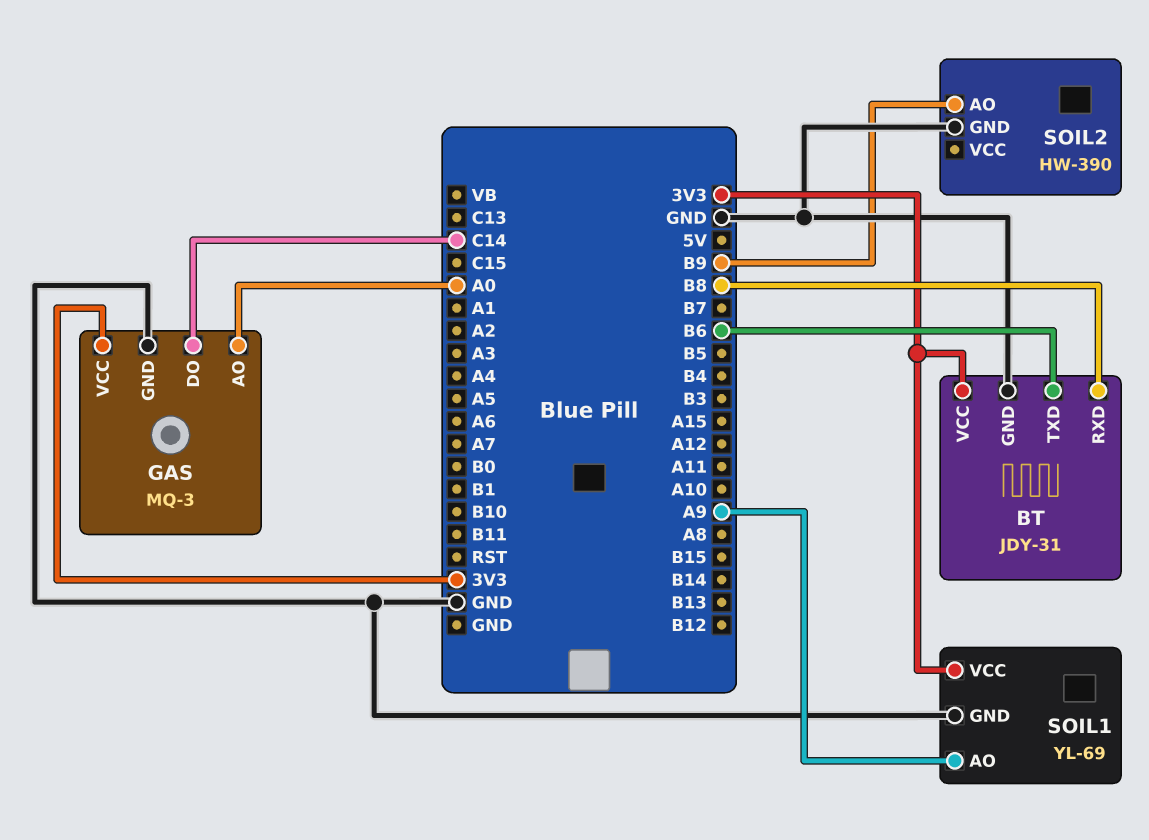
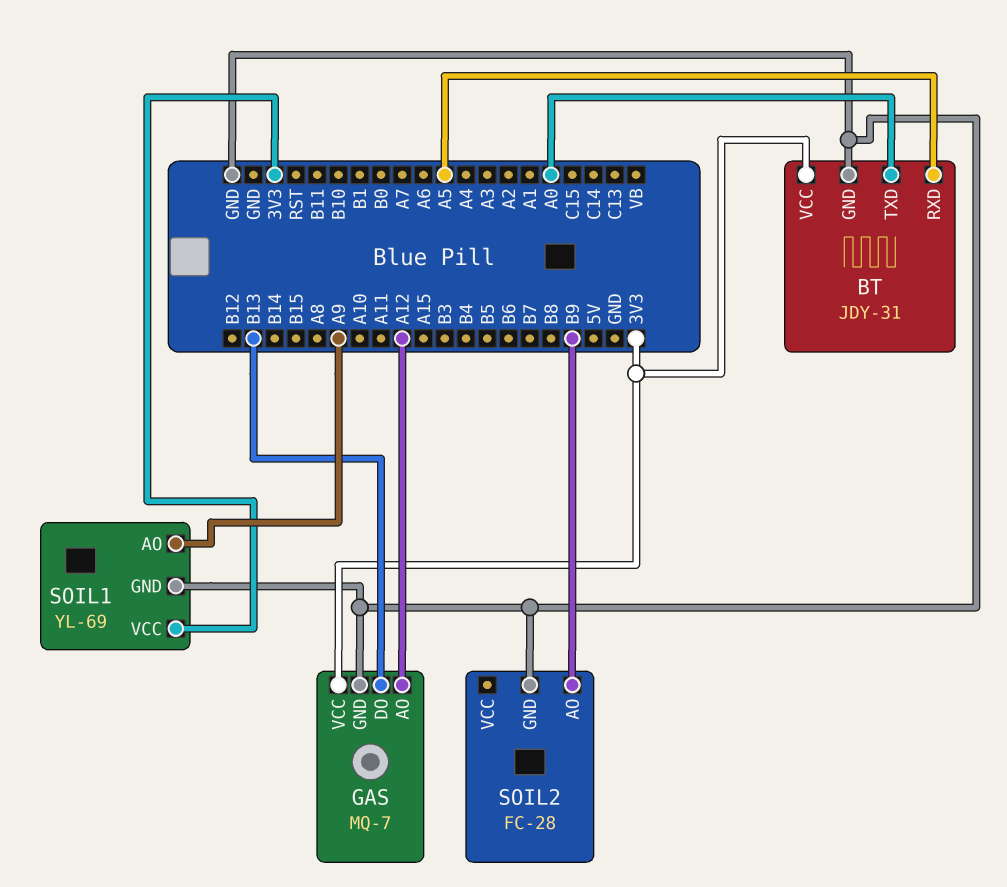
BT pin RXD: B8 -> A5
BT pin TXD: B6 -> A0
GAS: MQ-3 -> MQ-7
GAS pin AO: A0 -> A12
GAS pin DO: C14 -> B13
SOIL2: HW-390 -> FC-28

